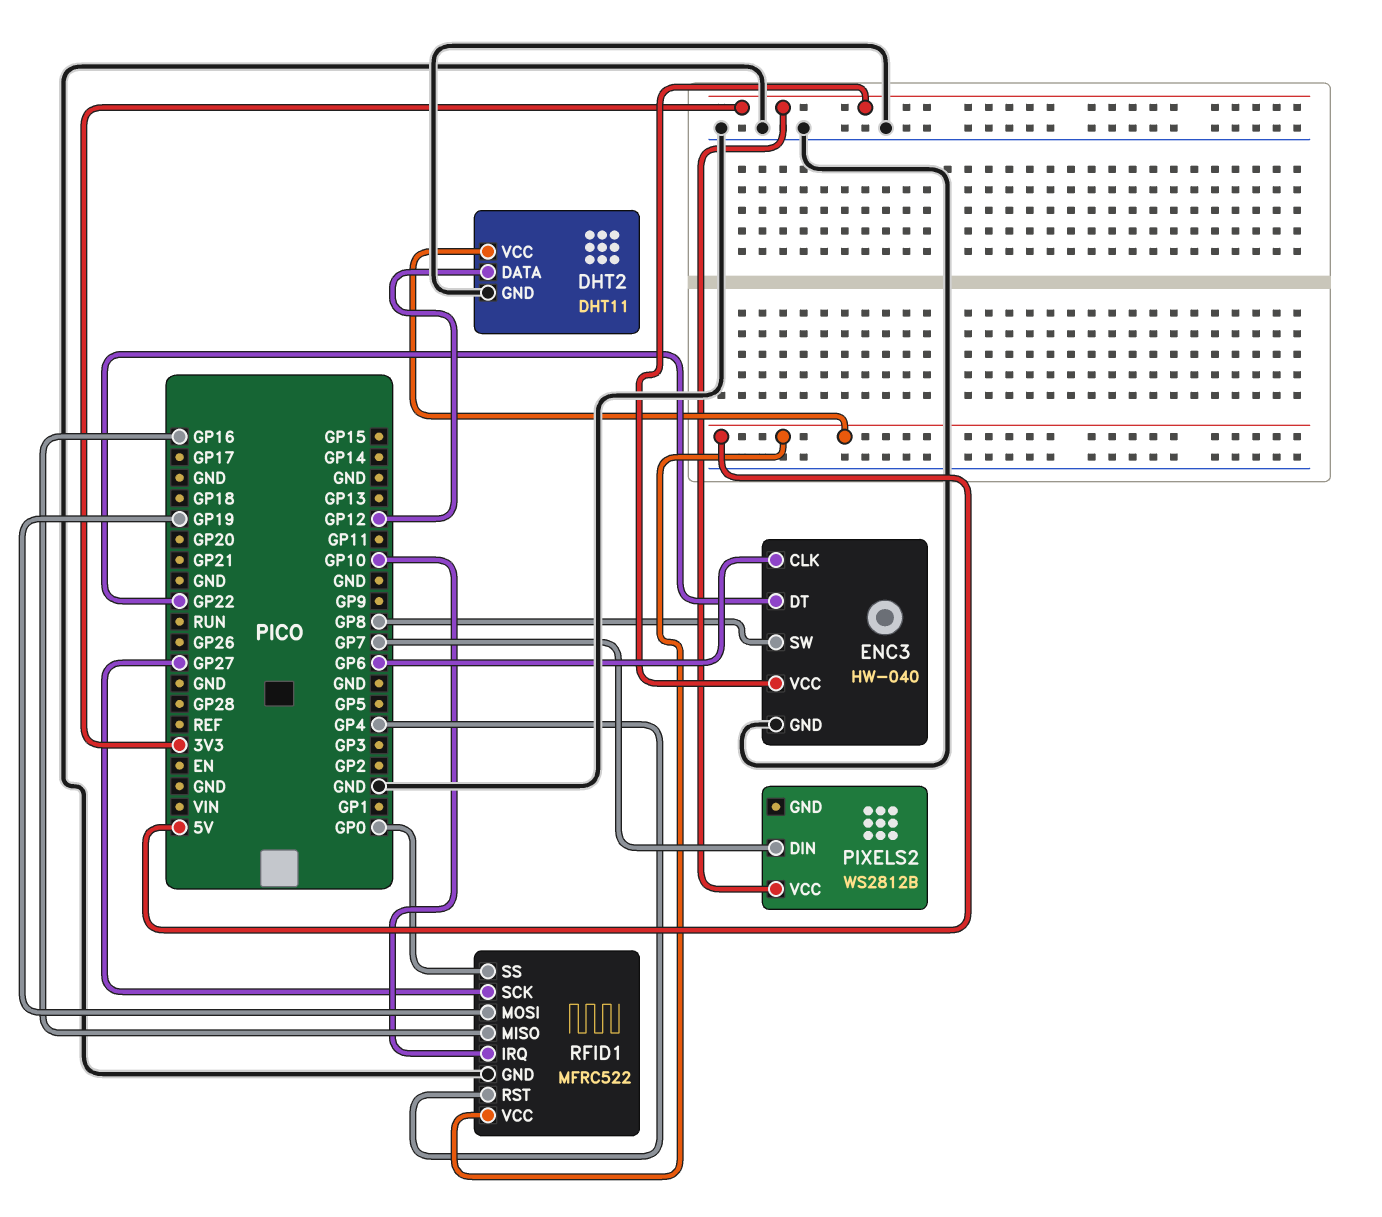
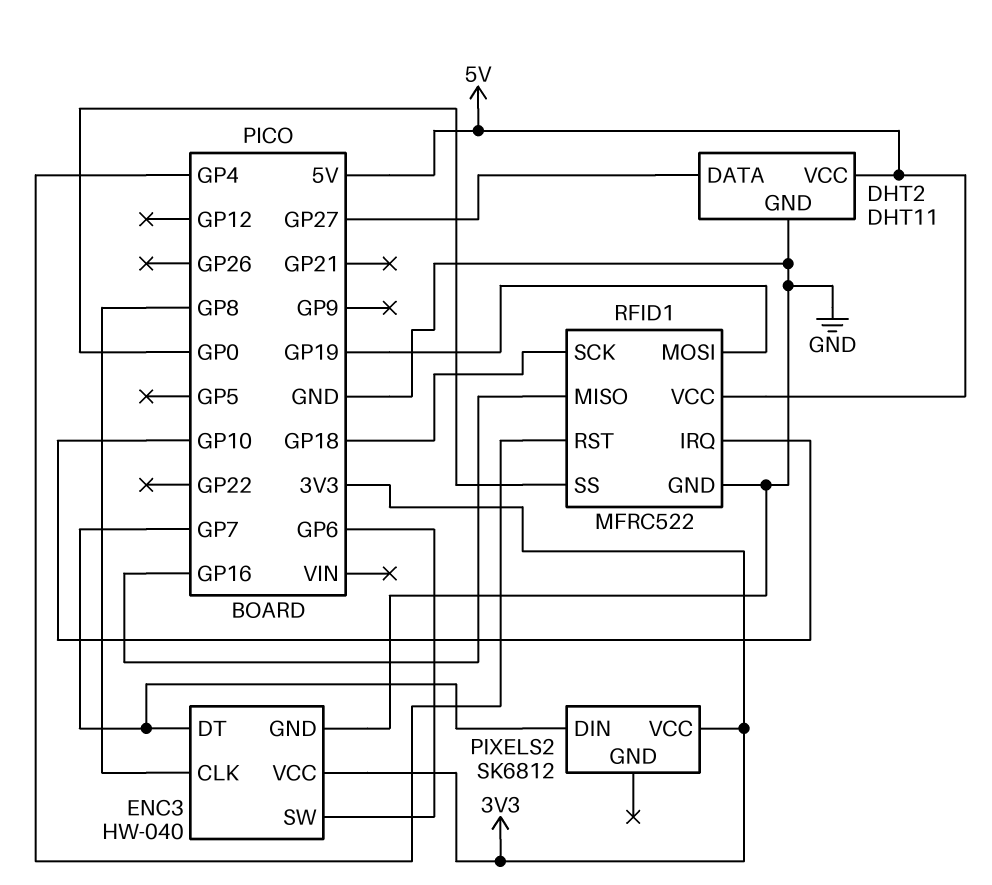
DHT2 pin DATA: GP12 -> GP27
ENC3 pin CLK: GP6 -> GP8
ENC3 pin DT: GP22 -> GP7
ENC3 pin SW: GP8 -> GP6
PIXELS2: WS2812B -> SK6812
RFID1 pin SCK: GP27 -> GP18

